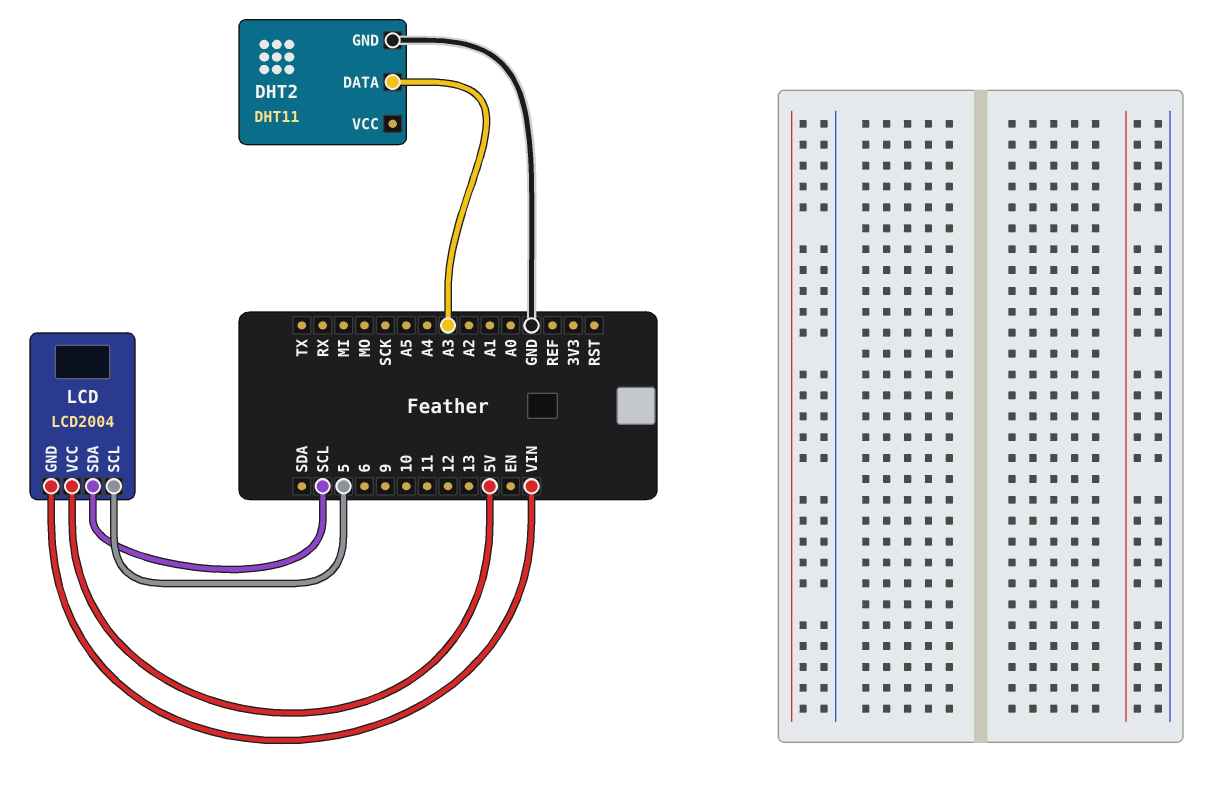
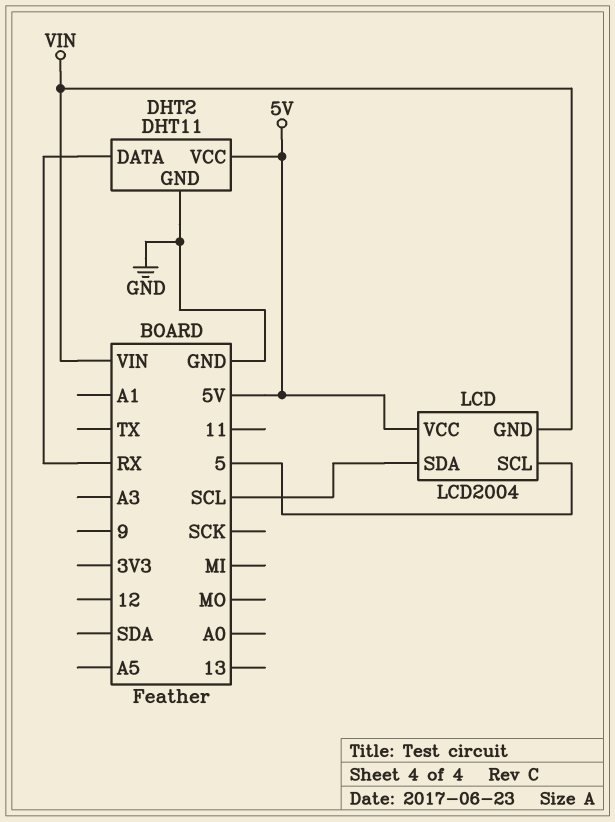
DHT2 pin DATA: A3 -> RX
DHT2 pin VCC: none -> 5V

